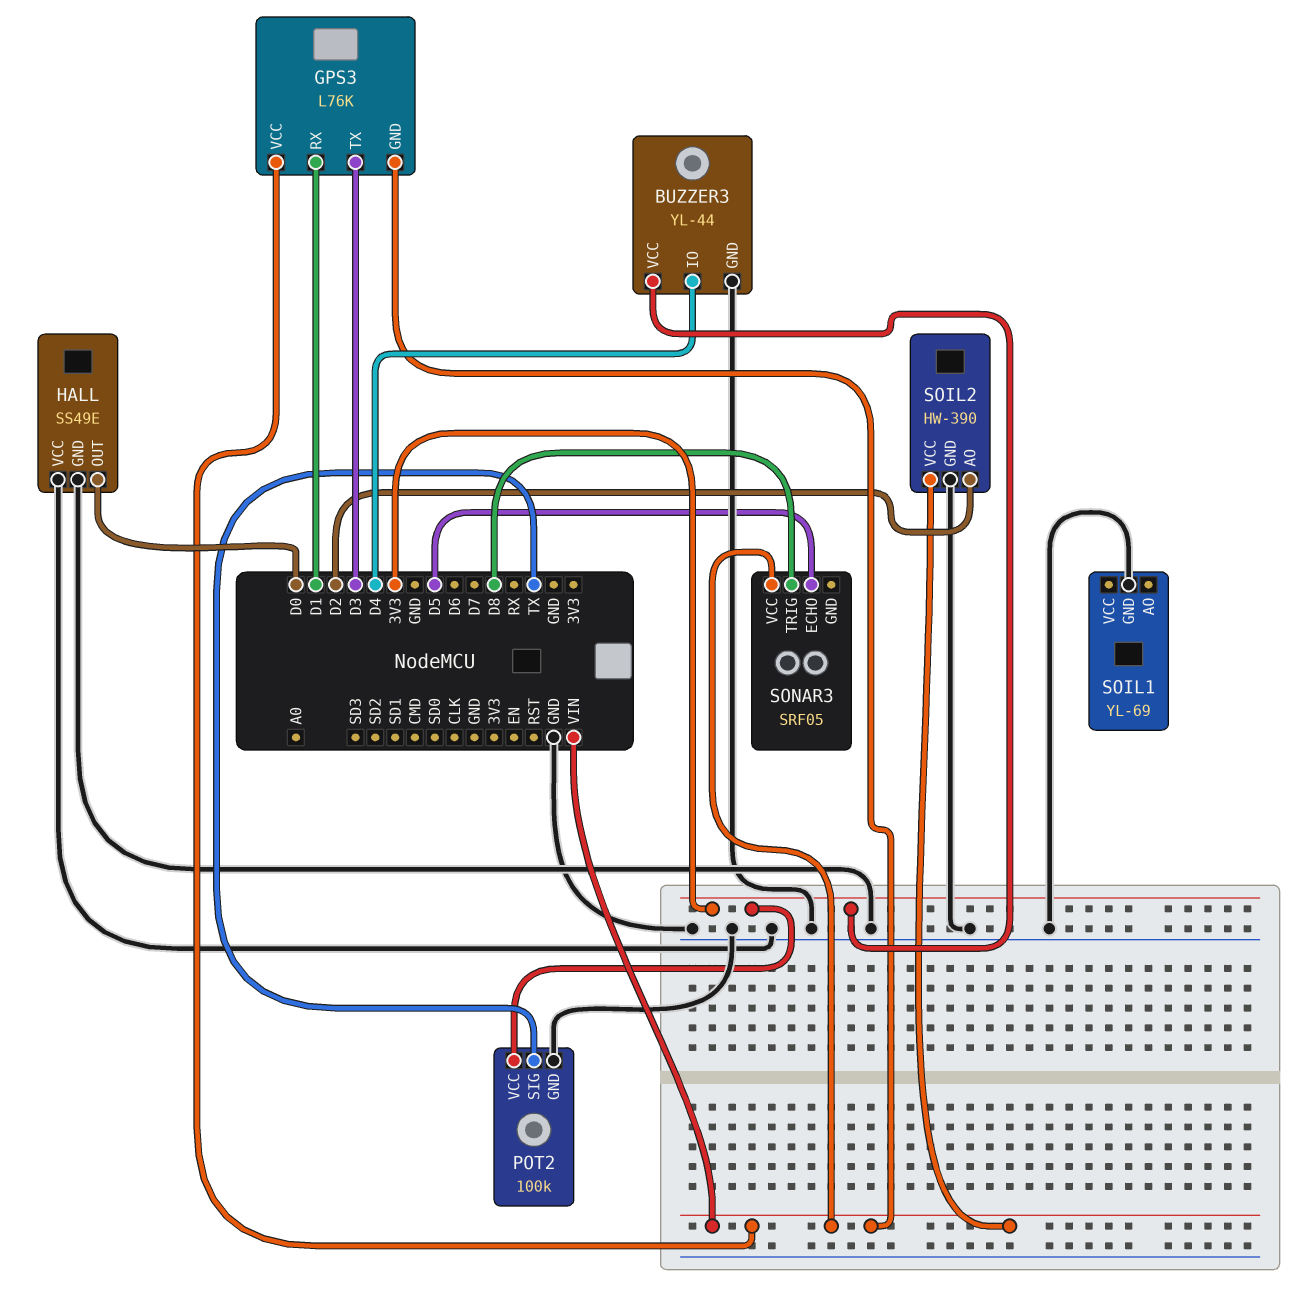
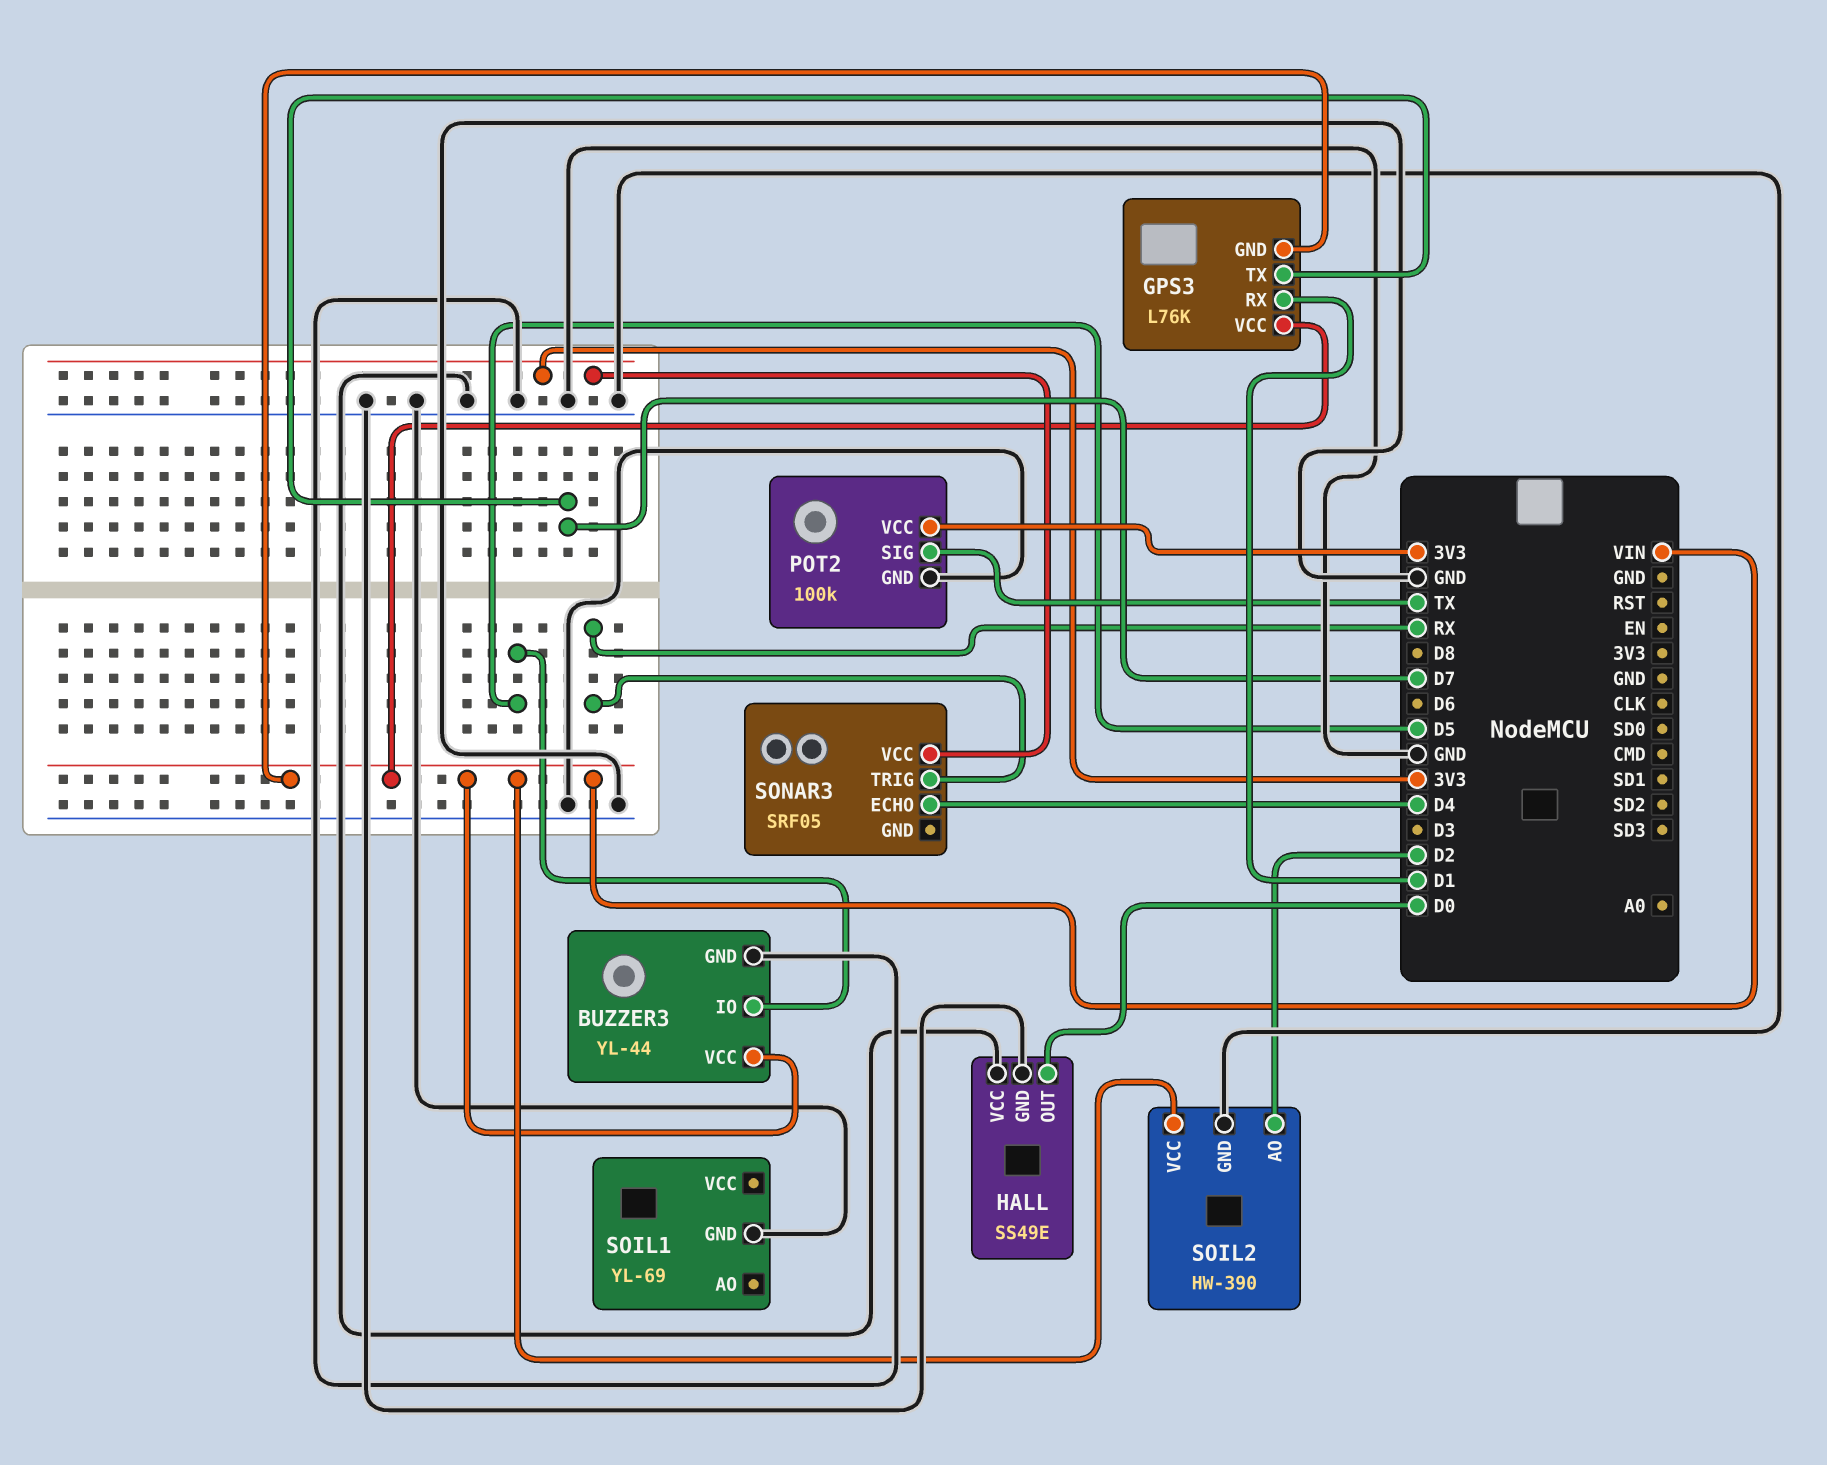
BUZZER3 pin IO: D4 -> D5
BUZZER3 pin VCC: 3V3 -> VIN
GPS3 pin TX: D3 -> D7
SONAR3 pin ECHO: D5 -> D4
SONAR3 pin TRIG: D8 -> RX
SONAR3 pin VCC: VIN -> 3V3

